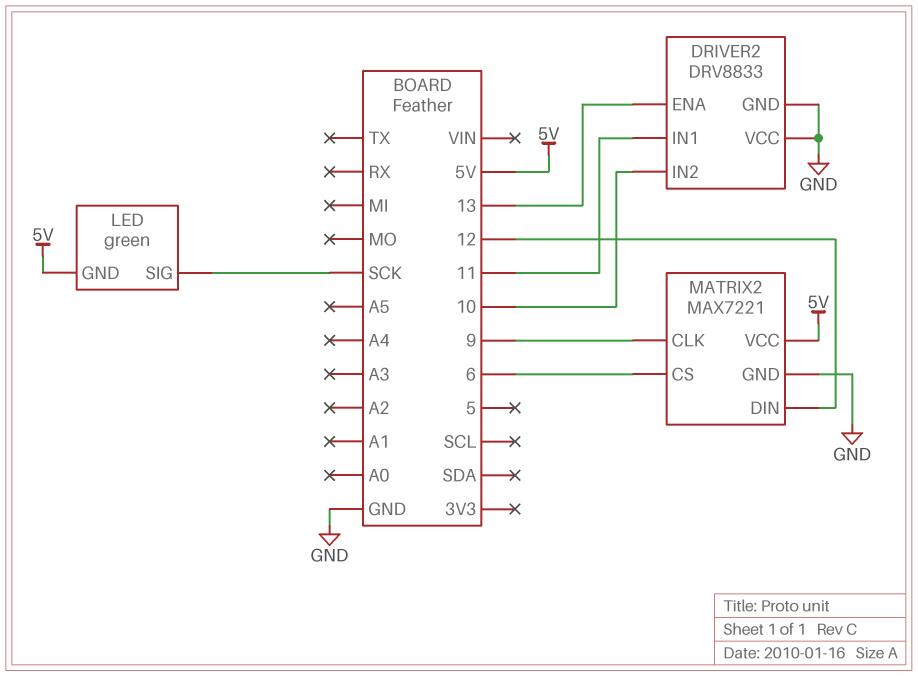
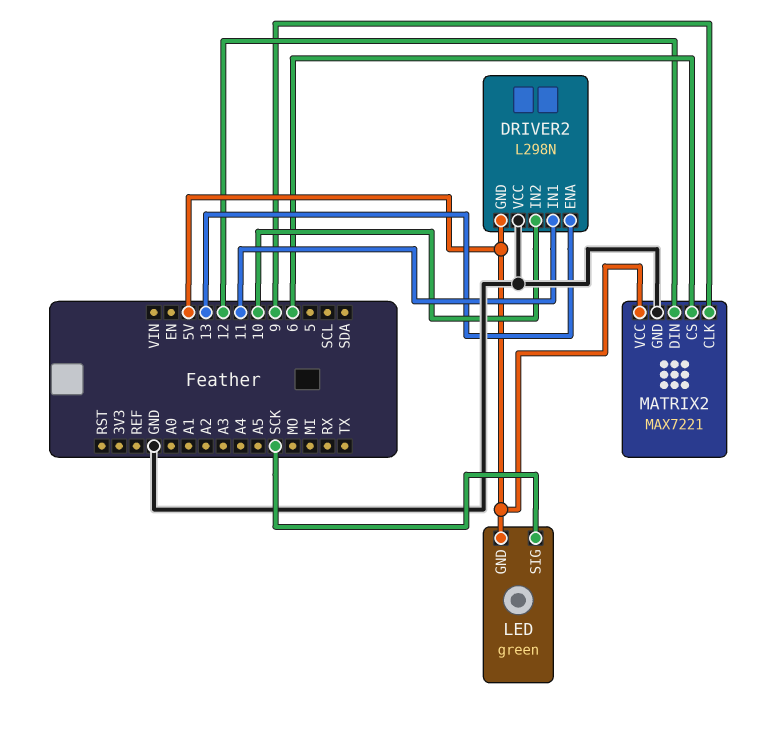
DRIVER2: DRV8833 -> L298N
DRIVER2 pin GND: GND -> 5V

